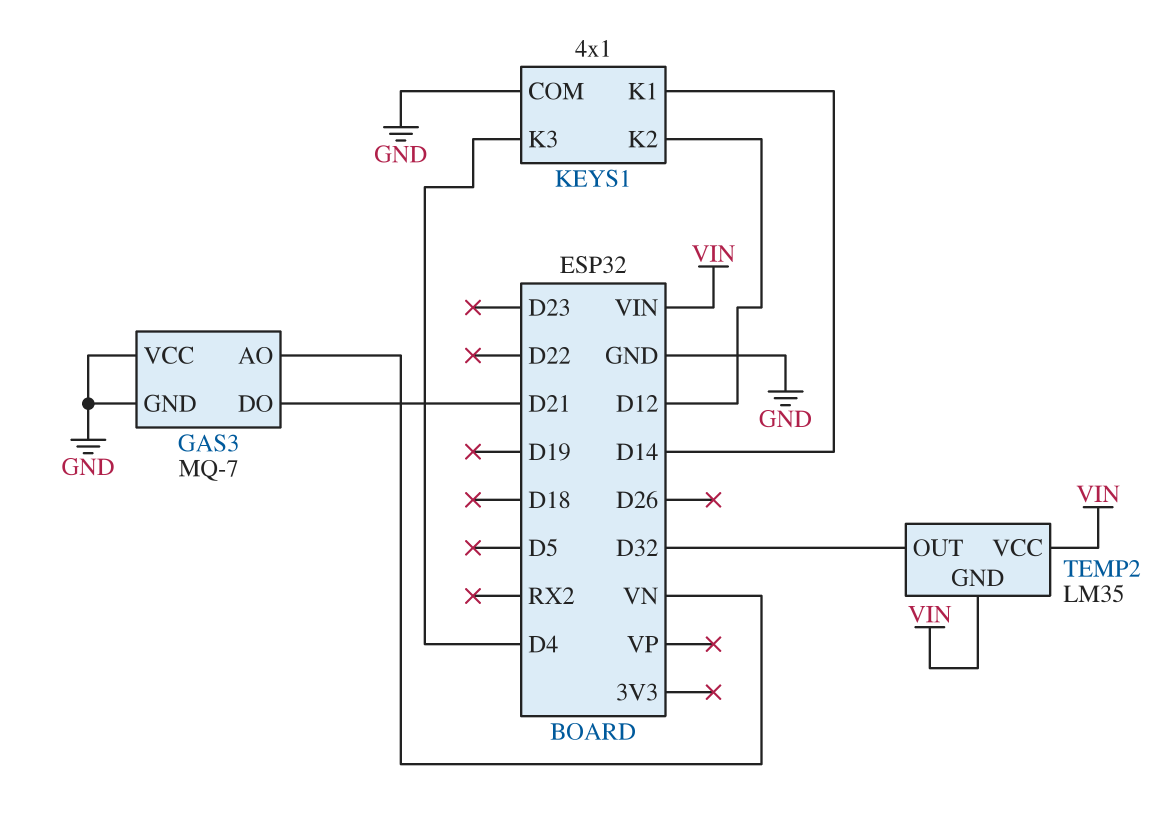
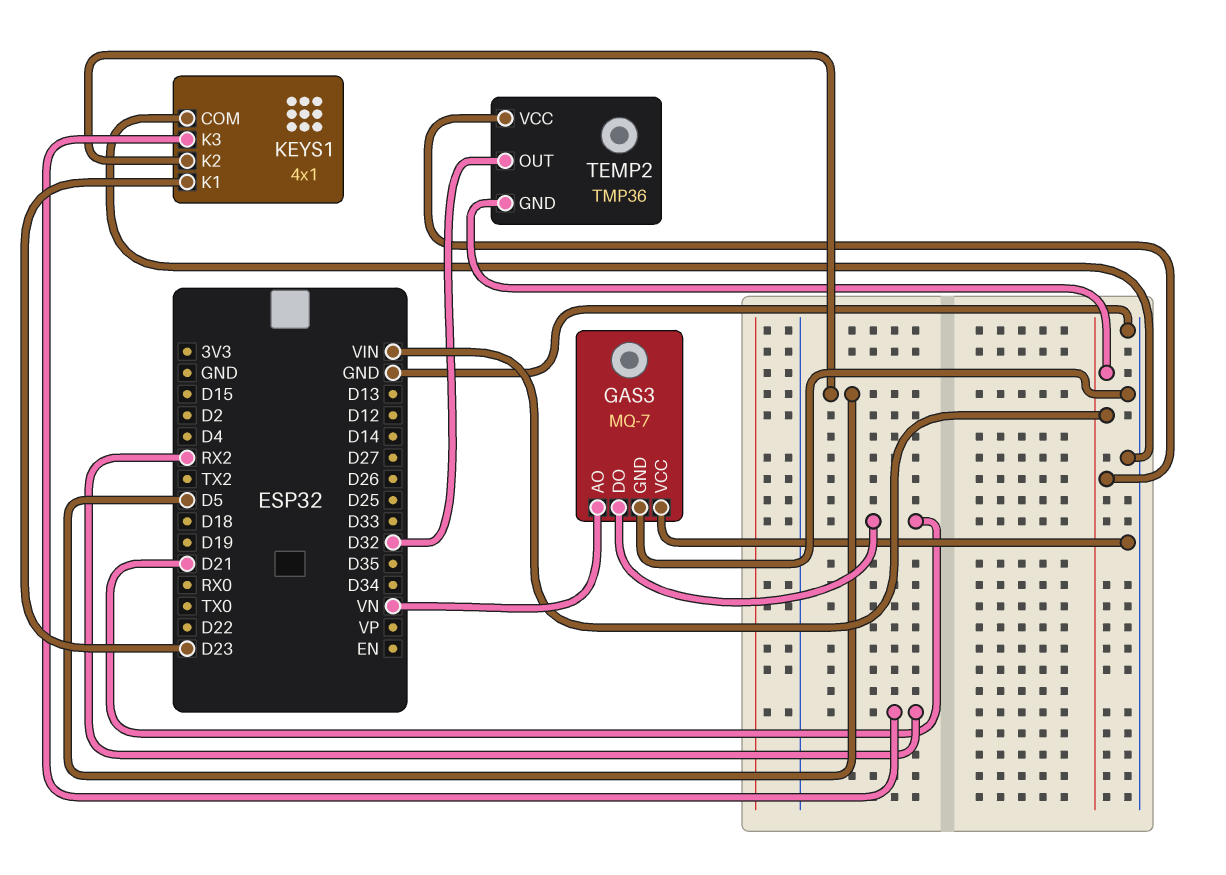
KEYS1 pin K1: D14 -> D23
KEYS1 pin K2: D12 -> D5
KEYS1 pin K3: D4 -> RX2
TEMP2: LM35 -> TMP36

